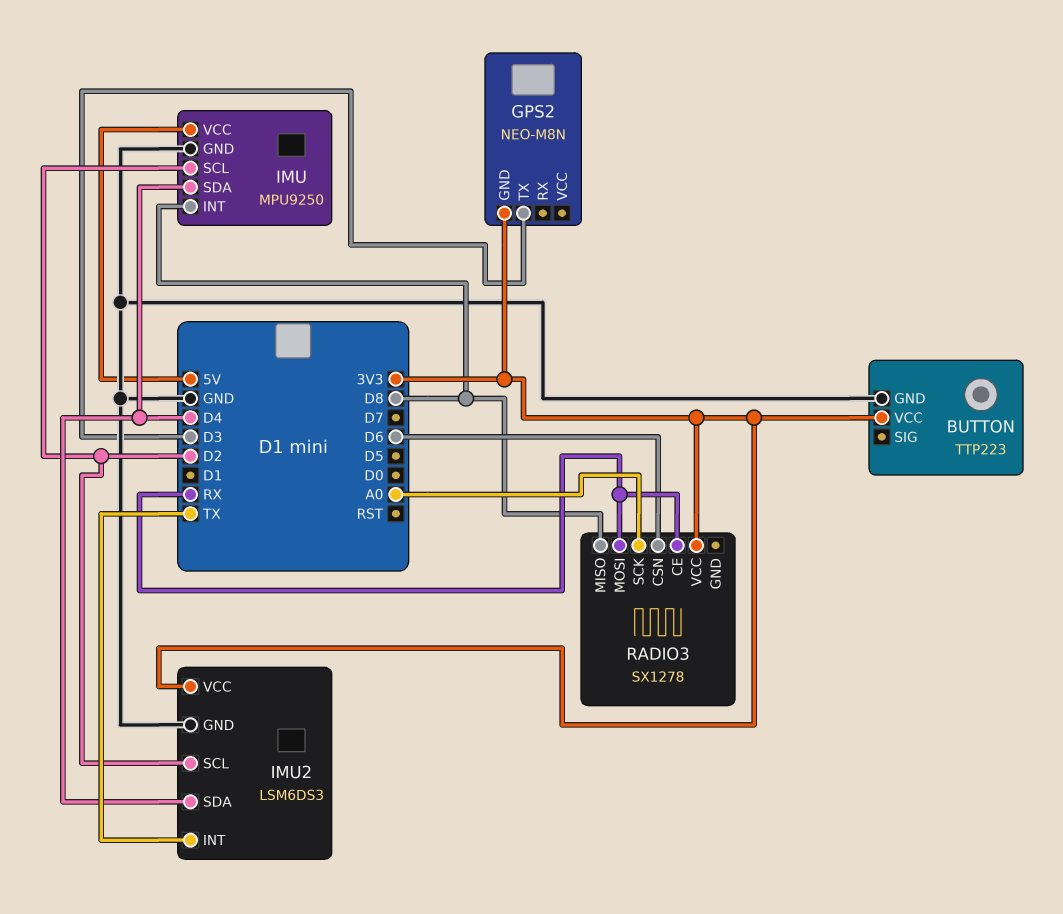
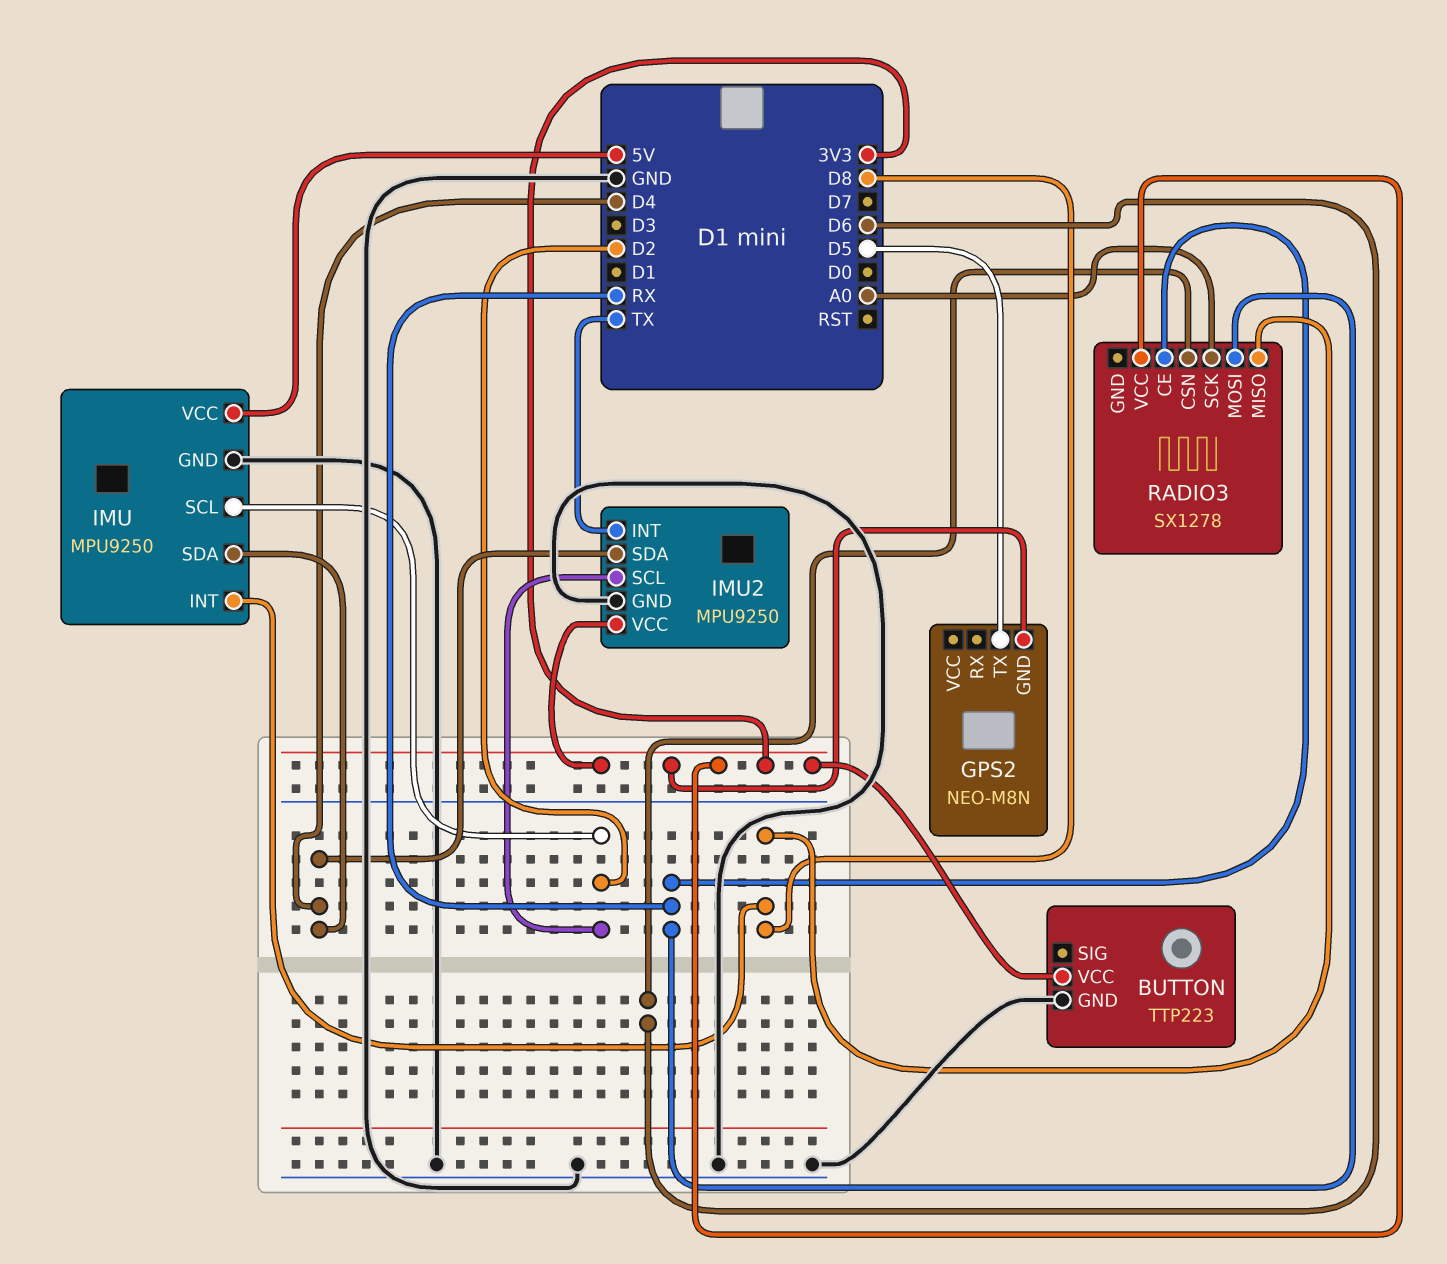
GPS2 pin TX: D3 -> D5
IMU2: LSM6DS3 -> MPU9250

